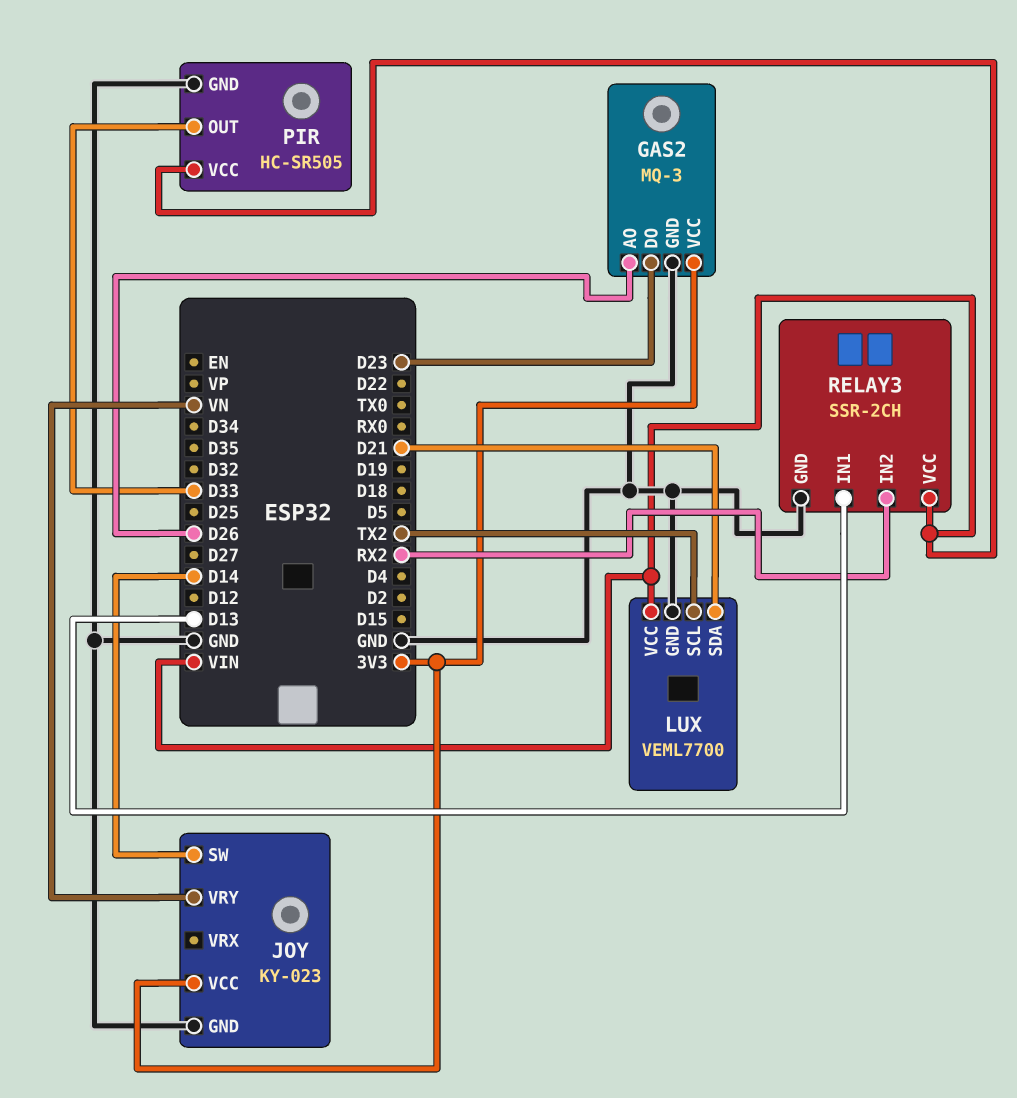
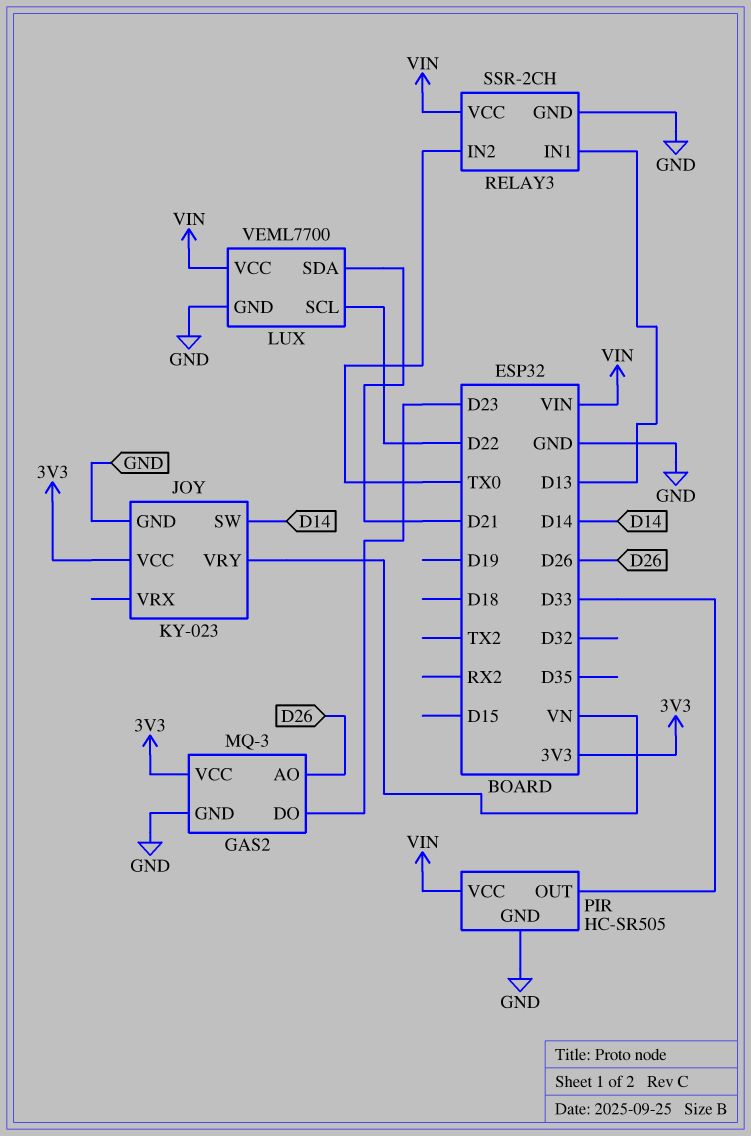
LUX pin SCL: TX2 -> D22
RELAY3 pin IN2: RX2 -> TX0

